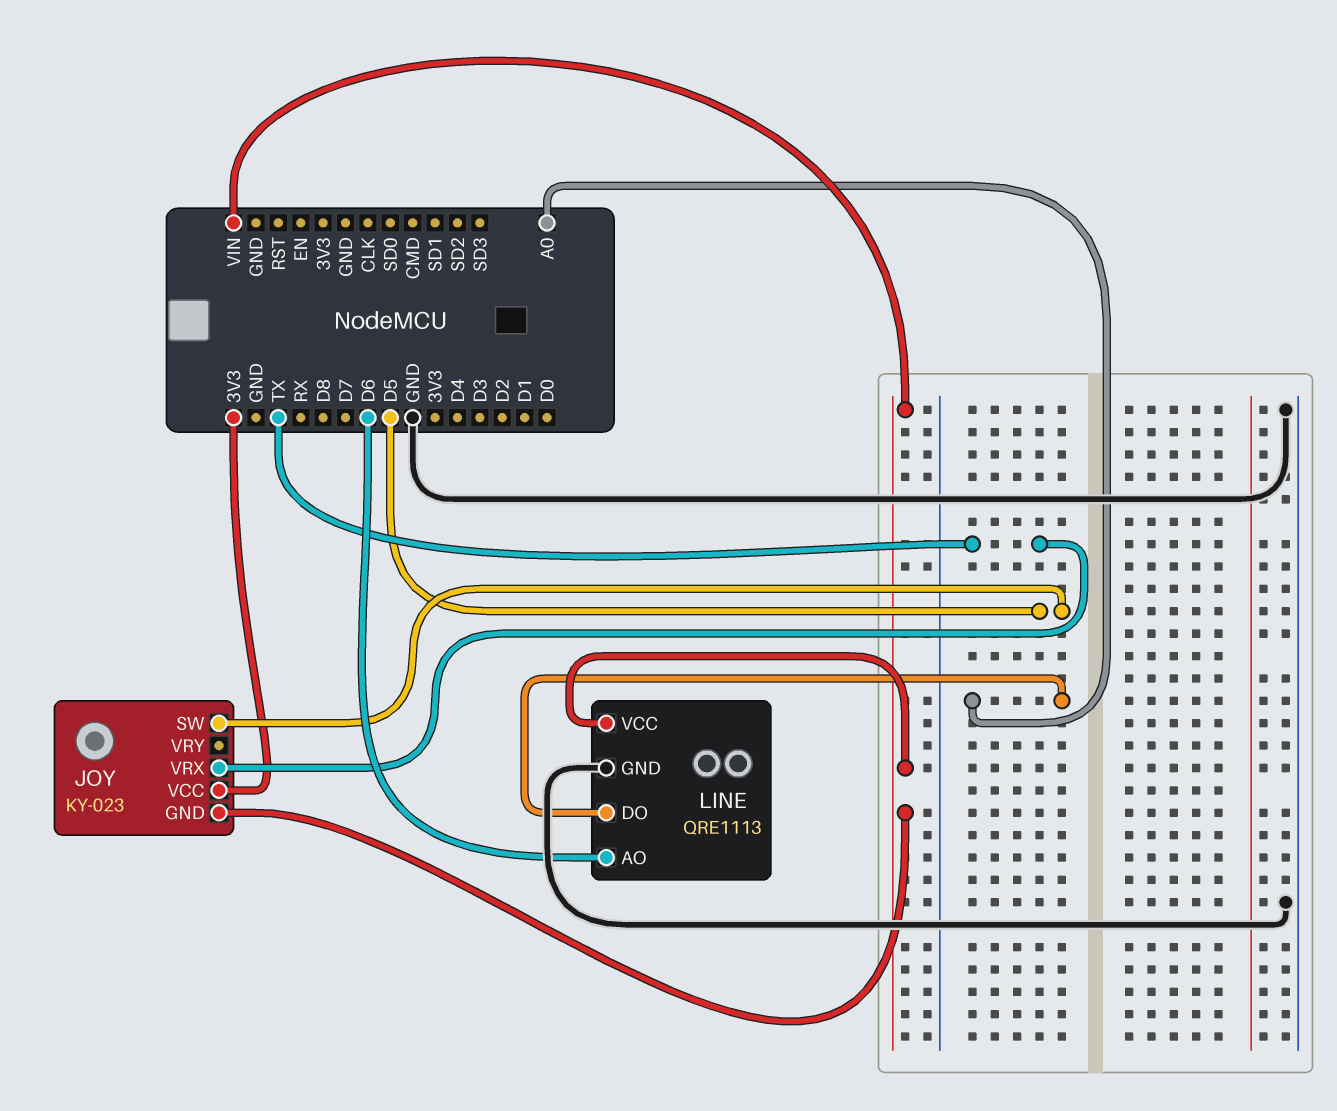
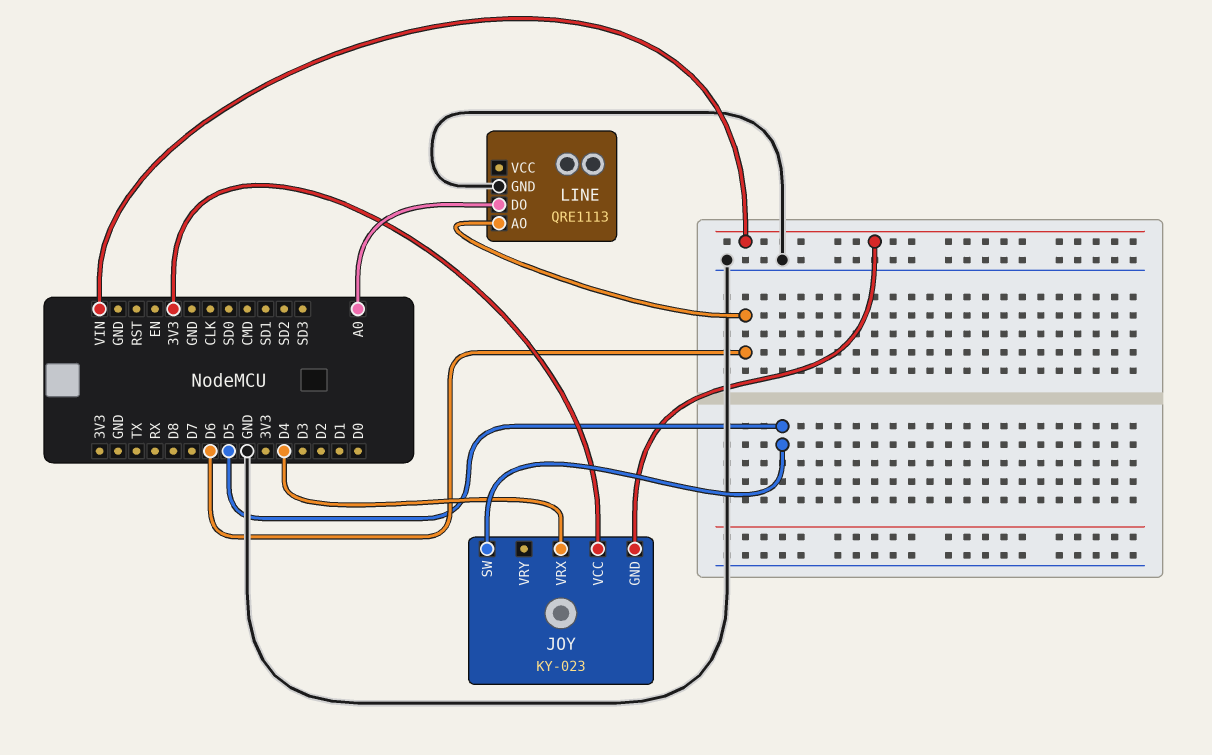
JOY pin VRX: TX -> D4
LINE pin VCC: VIN -> none

